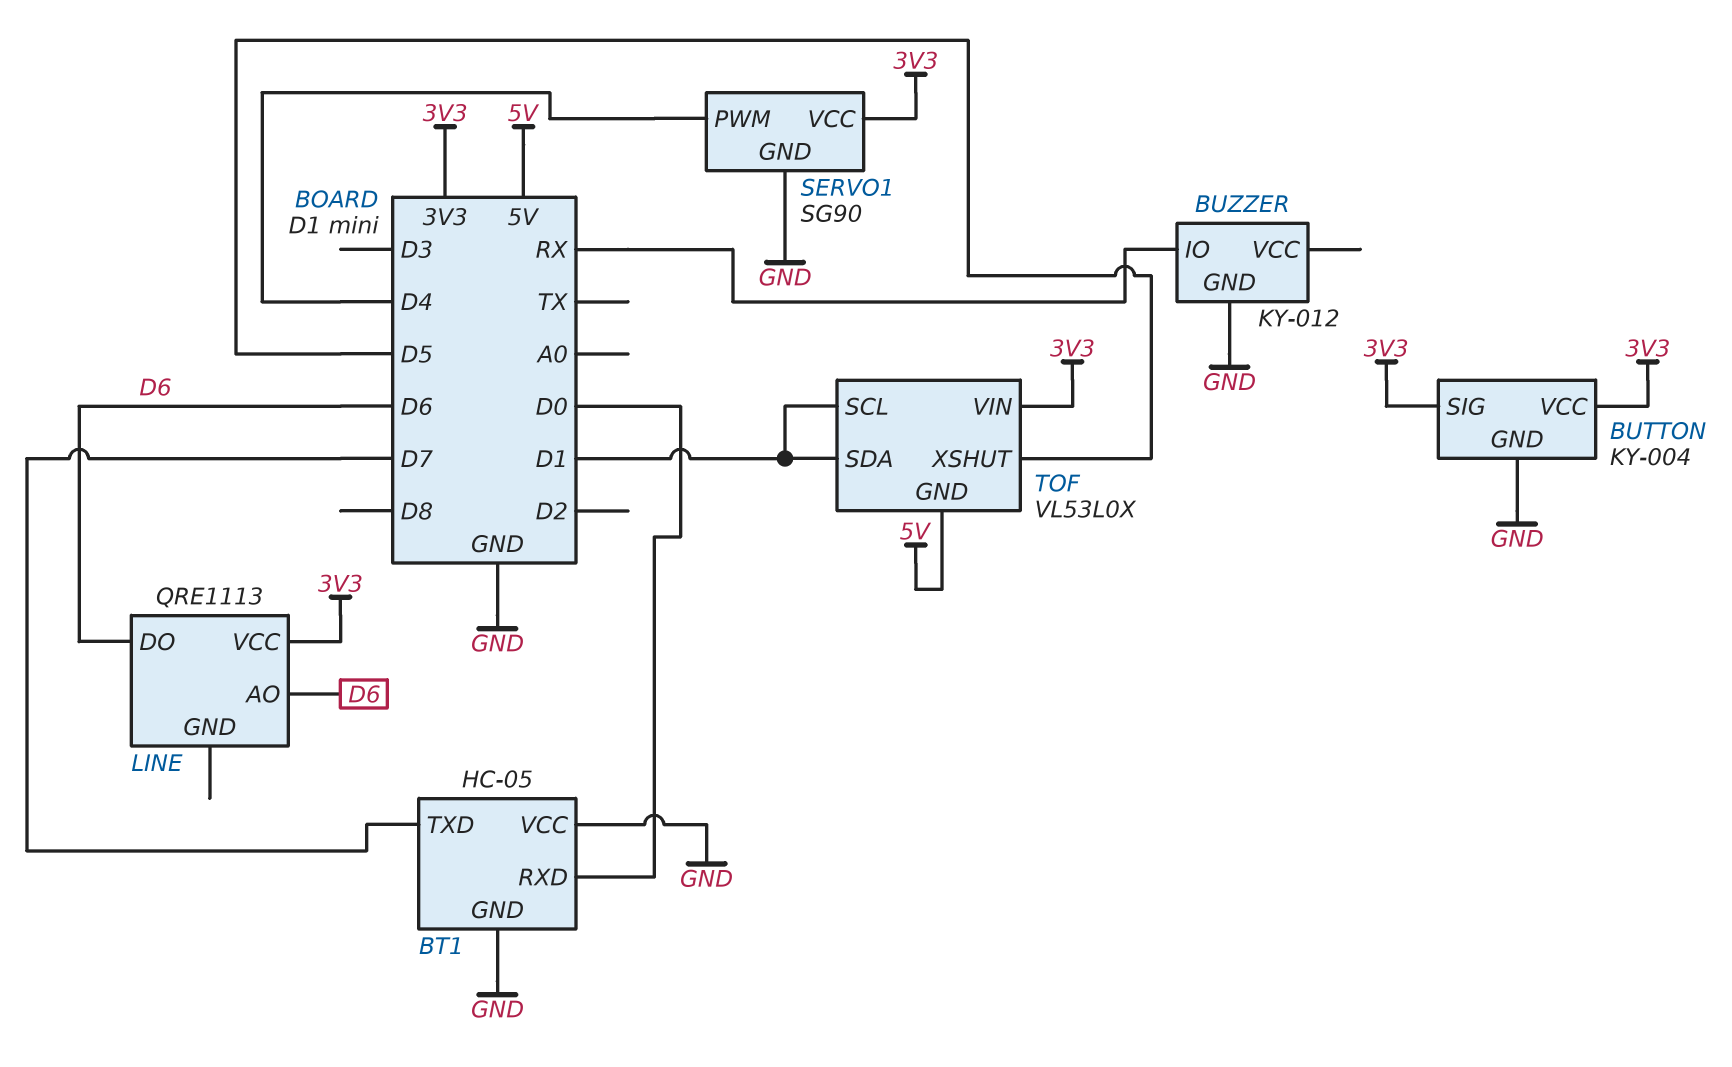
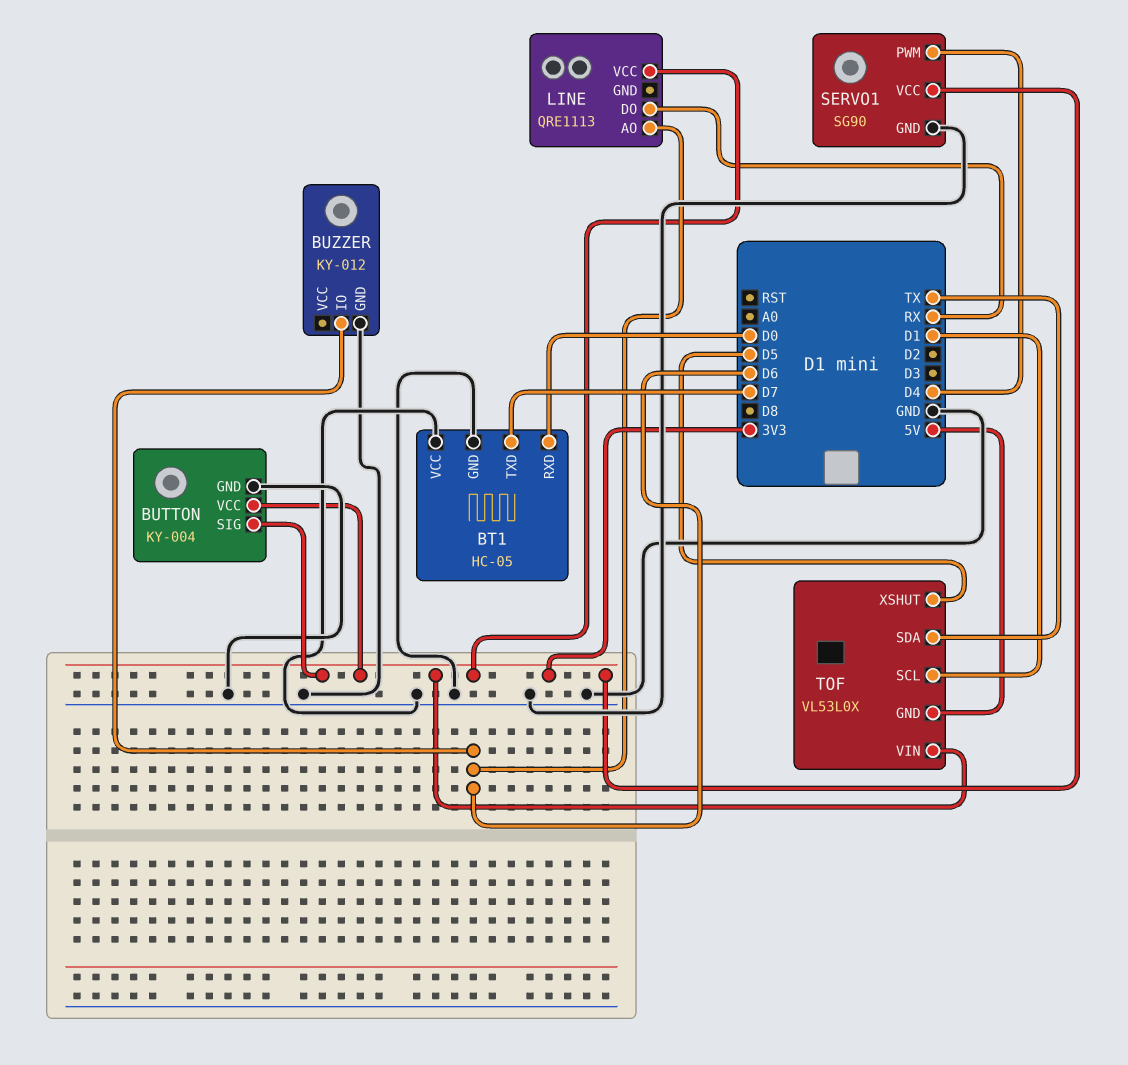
BUZZER pin IO: RX -> D6
LINE pin DO: D6 -> RX
TOF pin SDA: D1 -> TX

